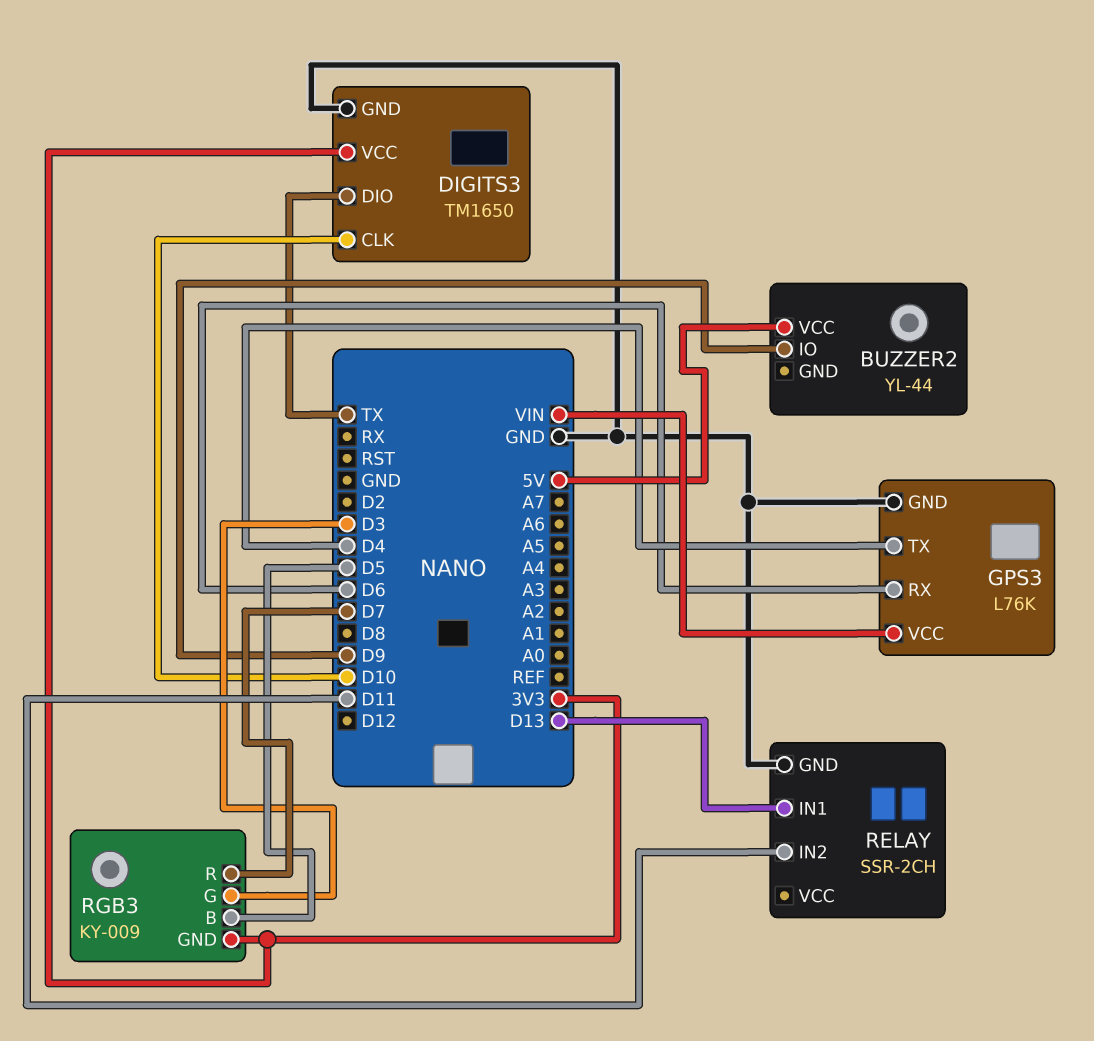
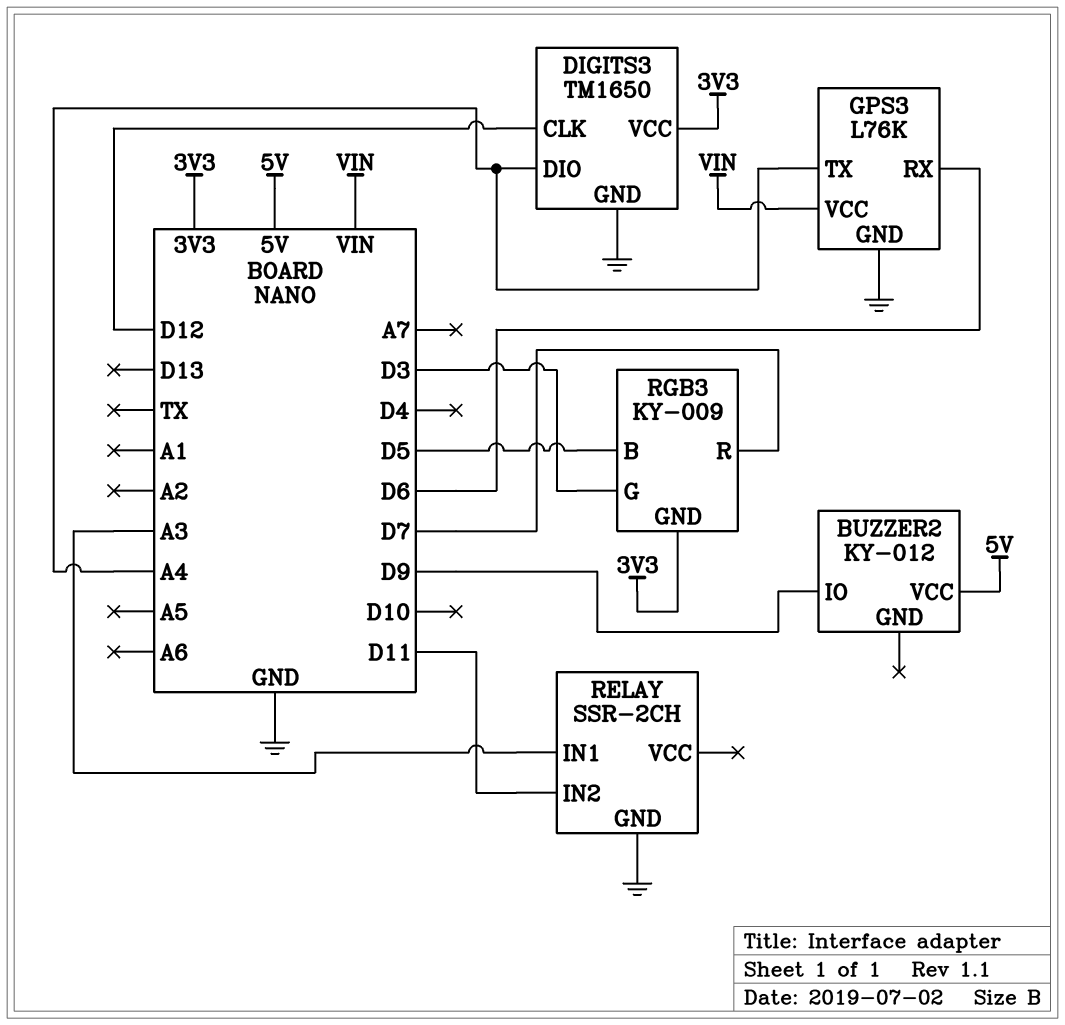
BUZZER2: YL-44 -> KY-012
DIGITS3 pin CLK: D10 -> D12
DIGITS3 pin DIO: TX -> A4
GPS3 pin TX: D4 -> A4
RELAY pin IN1: D13 -> A3

